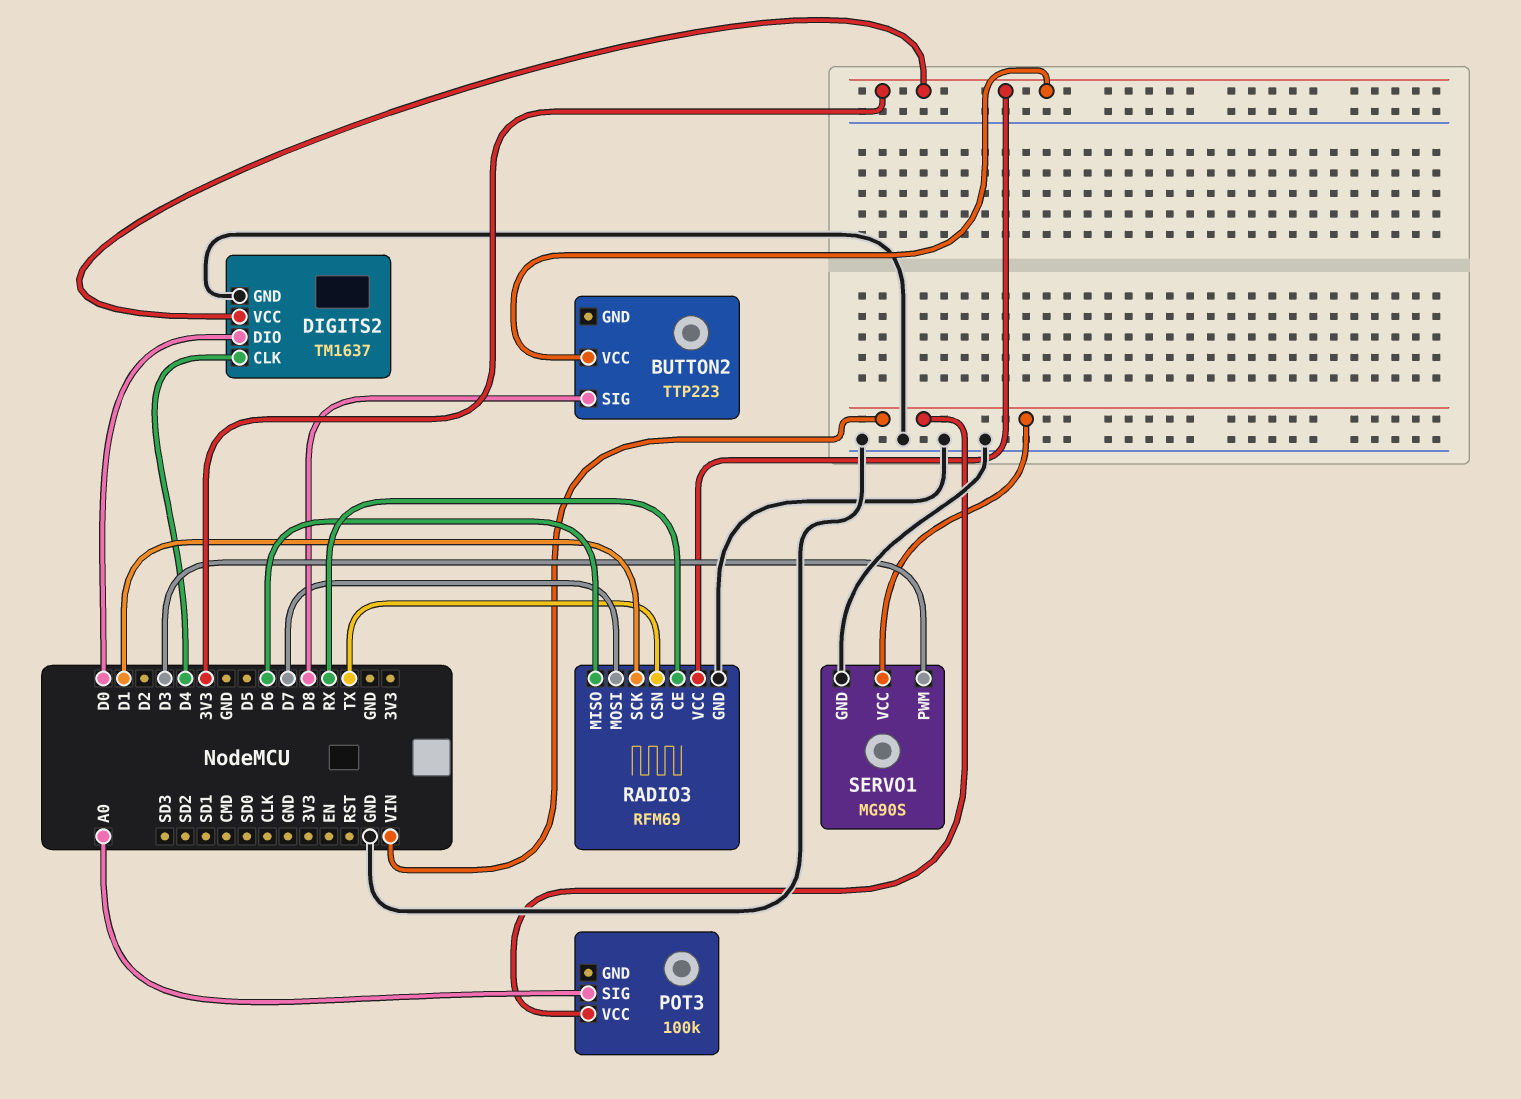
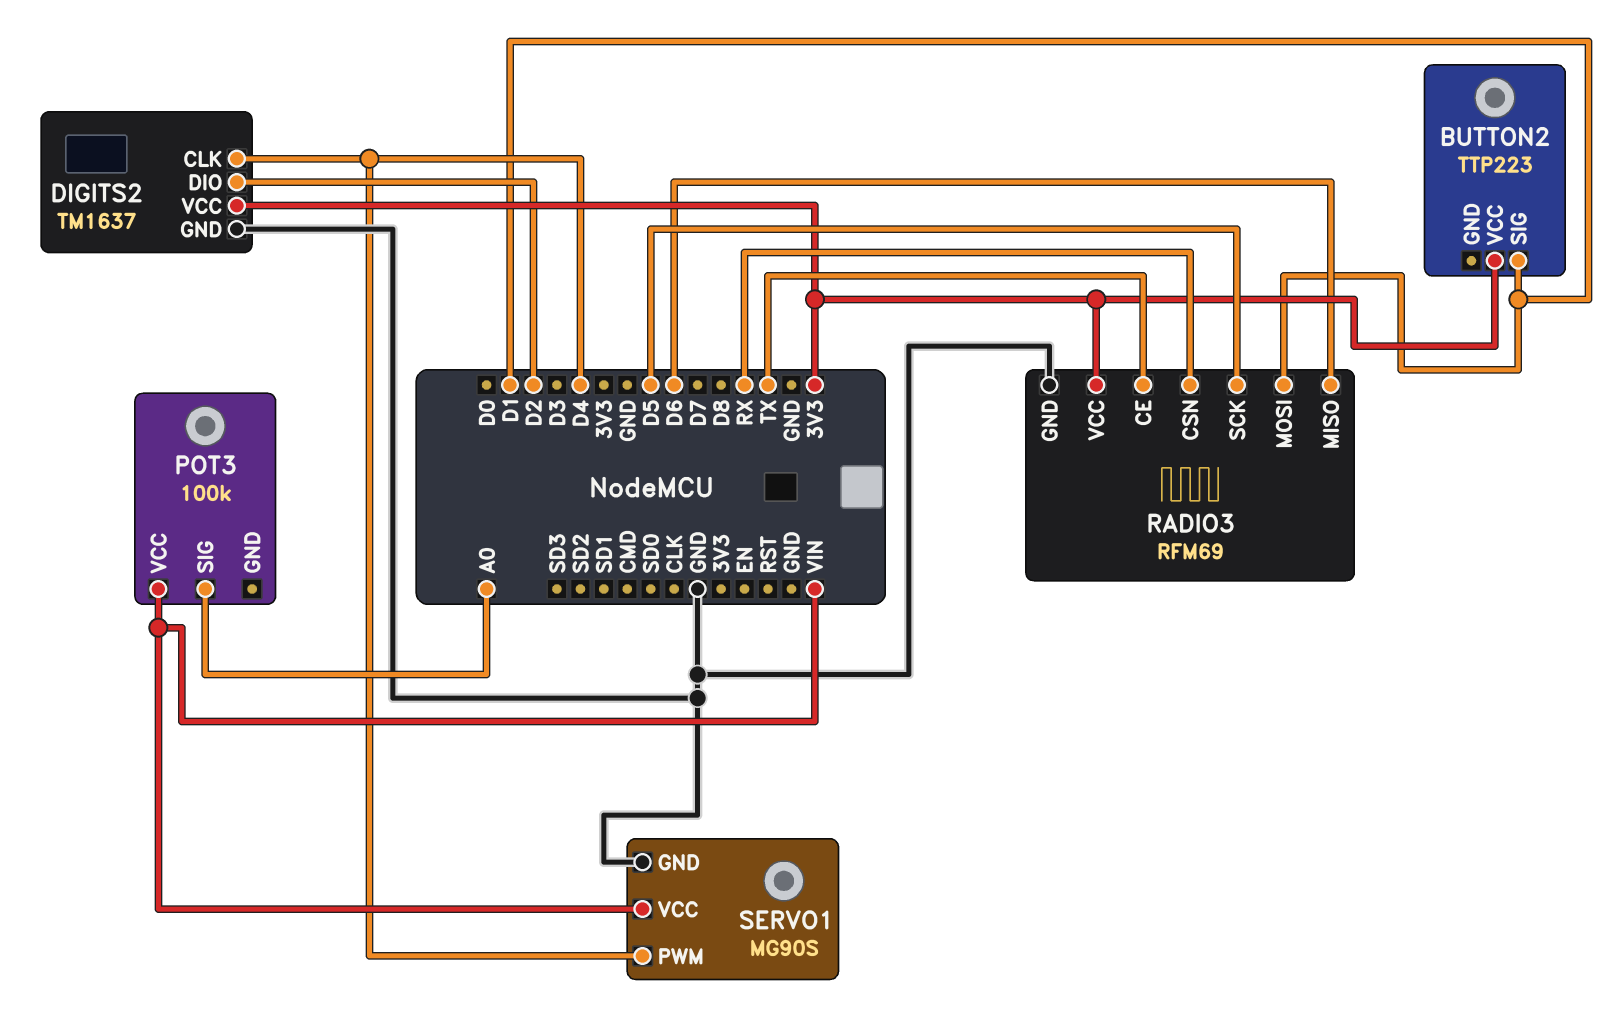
BUTTON2 pin SIG: D8 -> D1
DIGITS2 pin DIO: D0 -> D2
RADIO3 pin CE: RX -> TX
RADIO3 pin CSN: TX -> RX
RADIO3 pin MOSI: D7 -> D1
RADIO3 pin SCK: D1 -> D5
SERVO1 pin PWM: D3 -> D4

